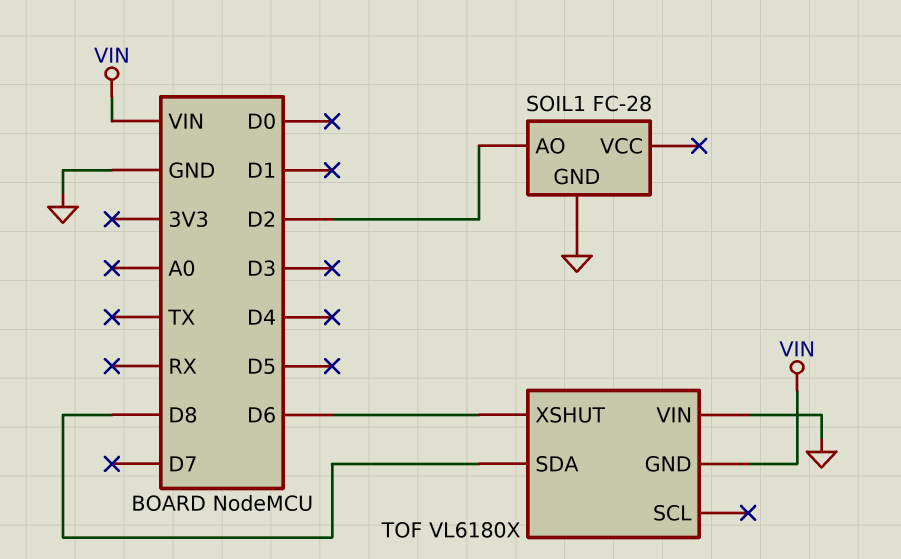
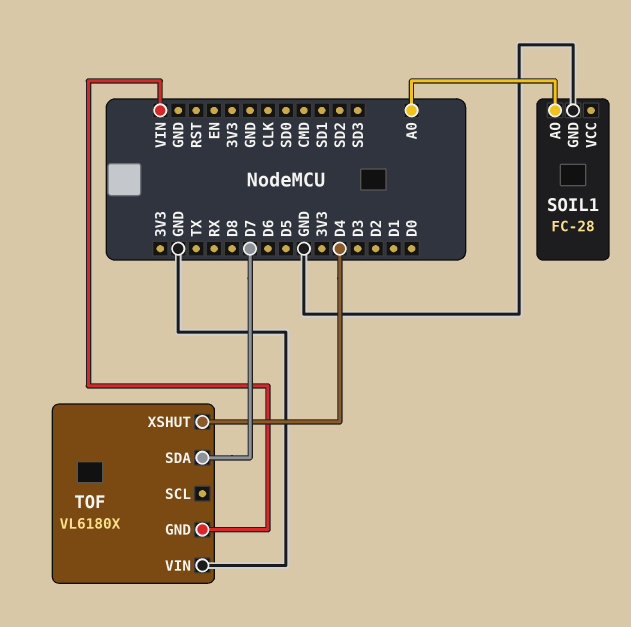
SOIL1 pin AO: D2 -> A0
TOF pin SDA: D8 -> D7
TOF pin XSHUT: D6 -> D4

